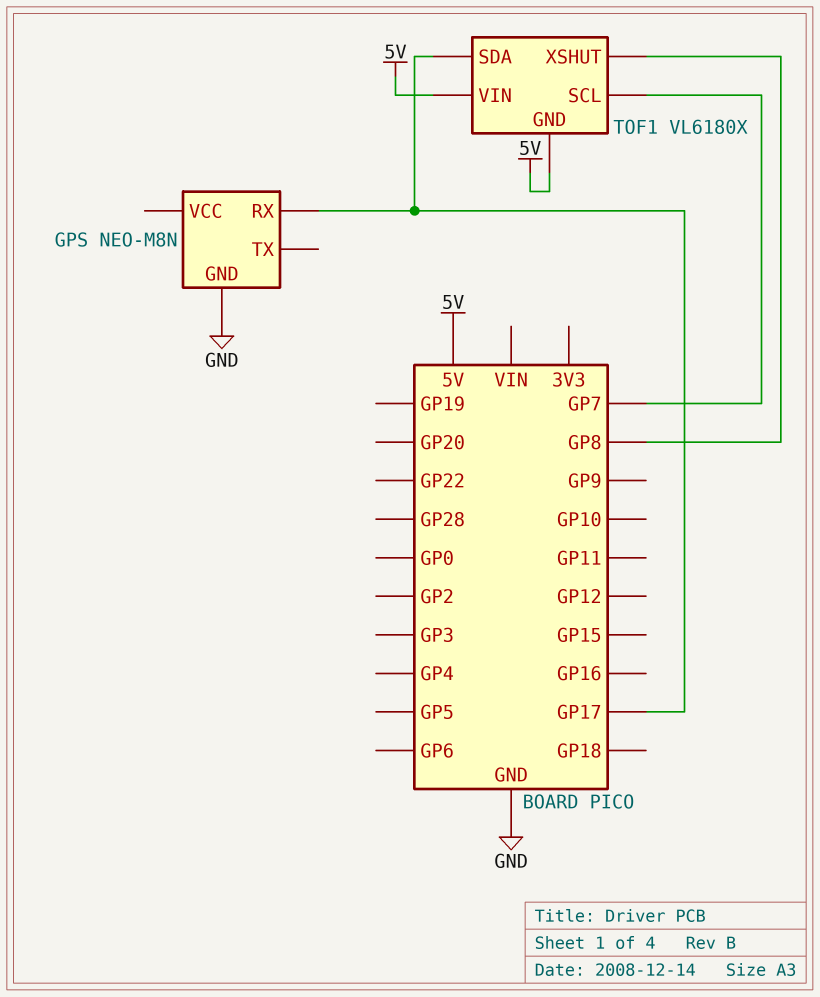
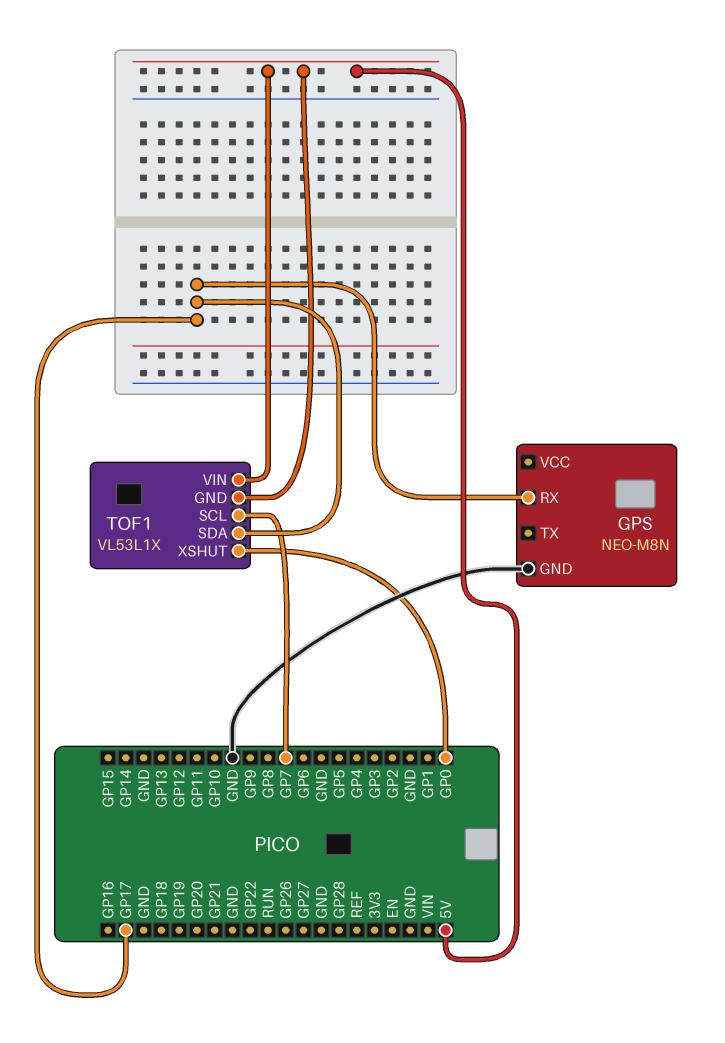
TOF1: VL6180X -> VL53L1X
TOF1 pin XSHUT: GP8 -> GP0

